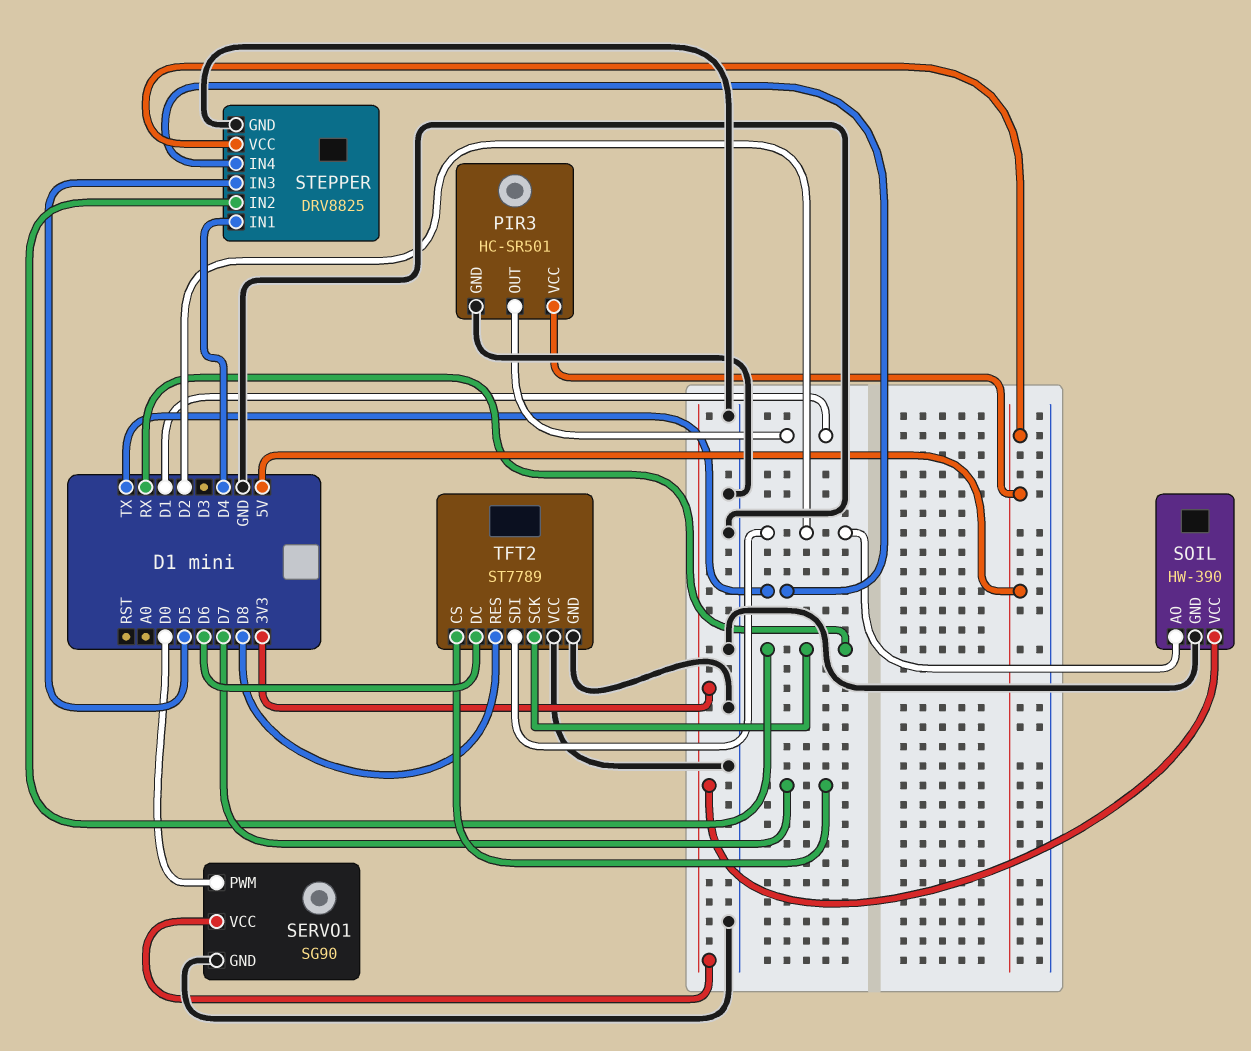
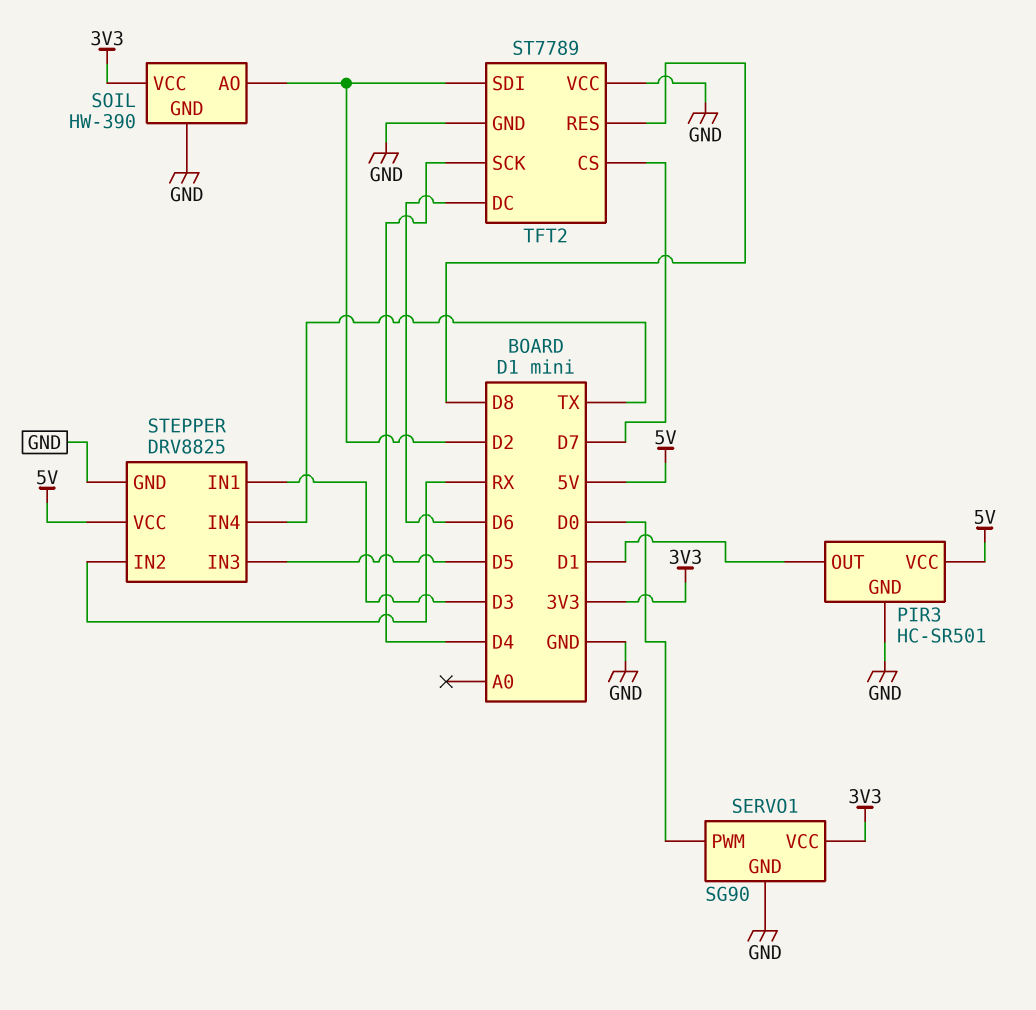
STEPPER pin IN1: D4 -> D3
TFT2 pin SCK: RX -> D4

